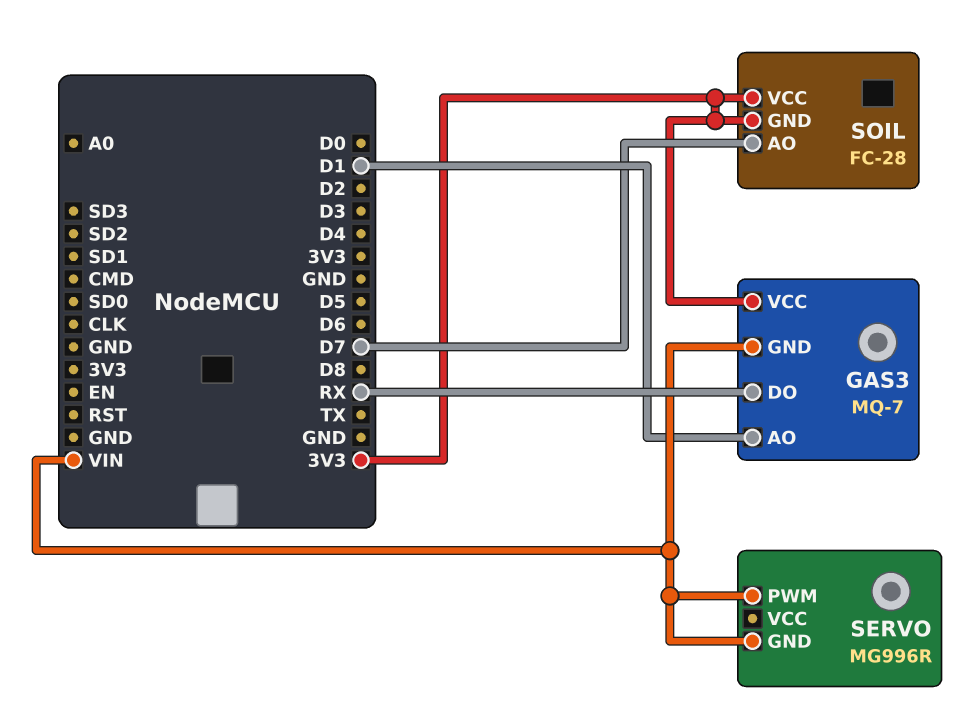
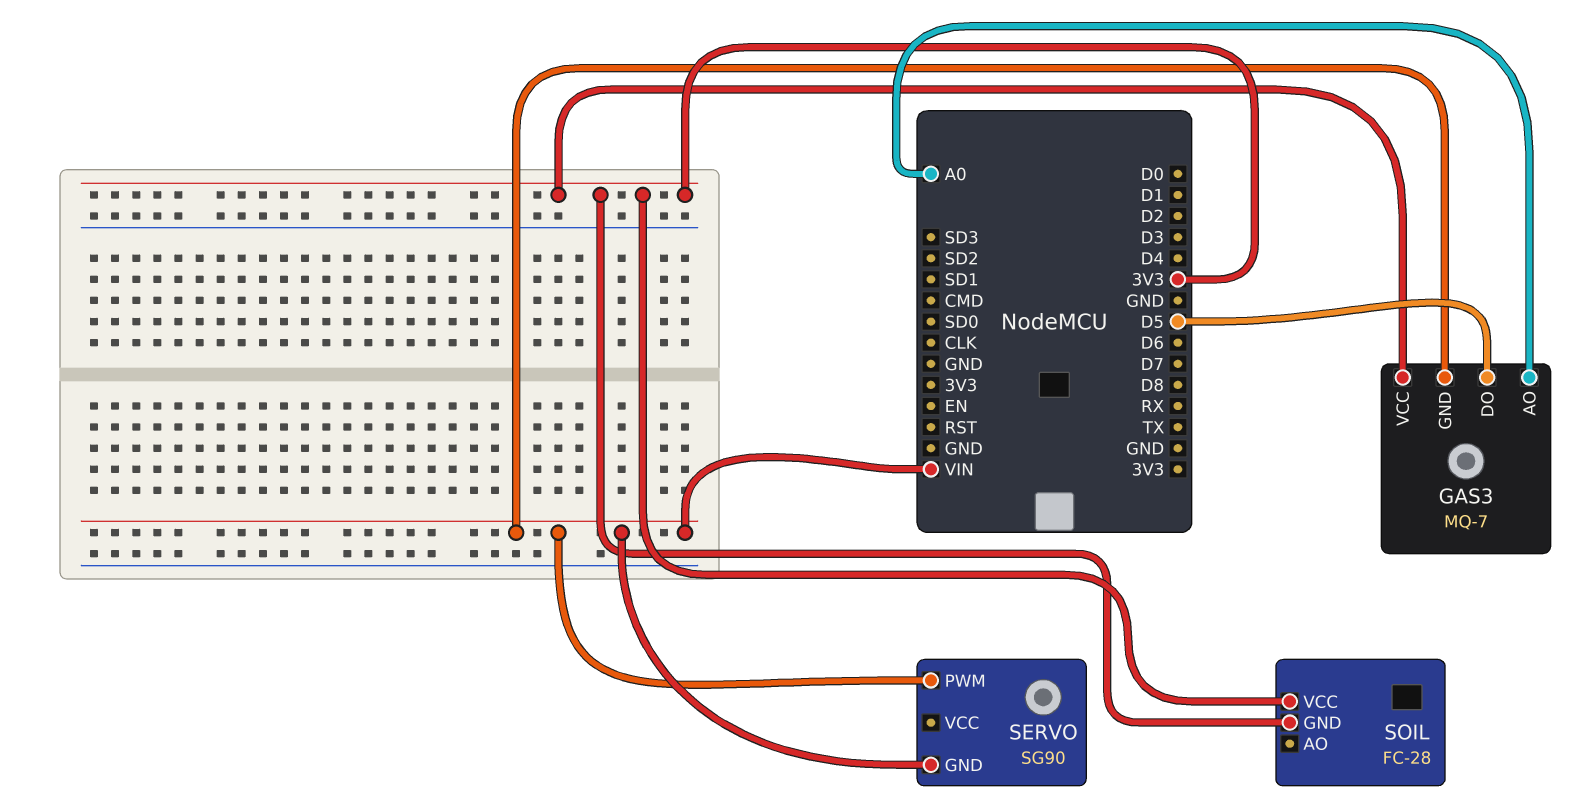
GAS3 pin AO: D1 -> A0
GAS3 pin DO: RX -> D5
SERVO: MG996R -> SG90
SOIL pin AO: D7 -> none

